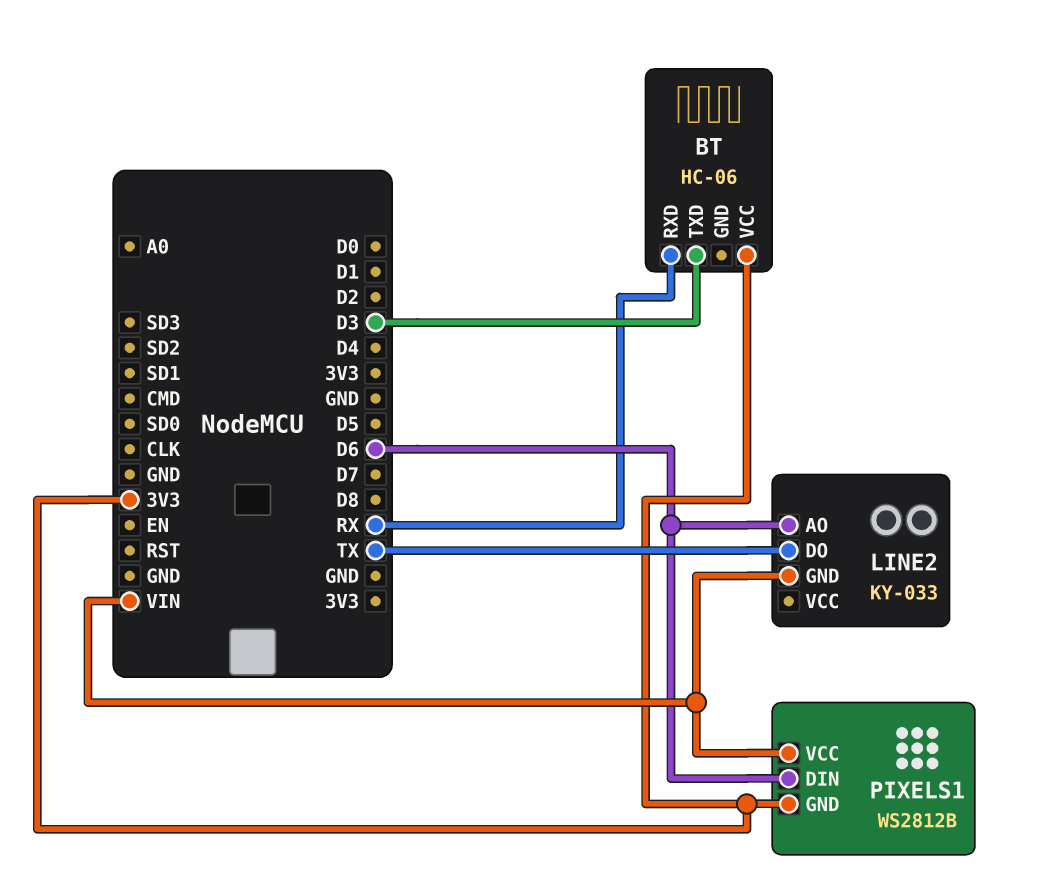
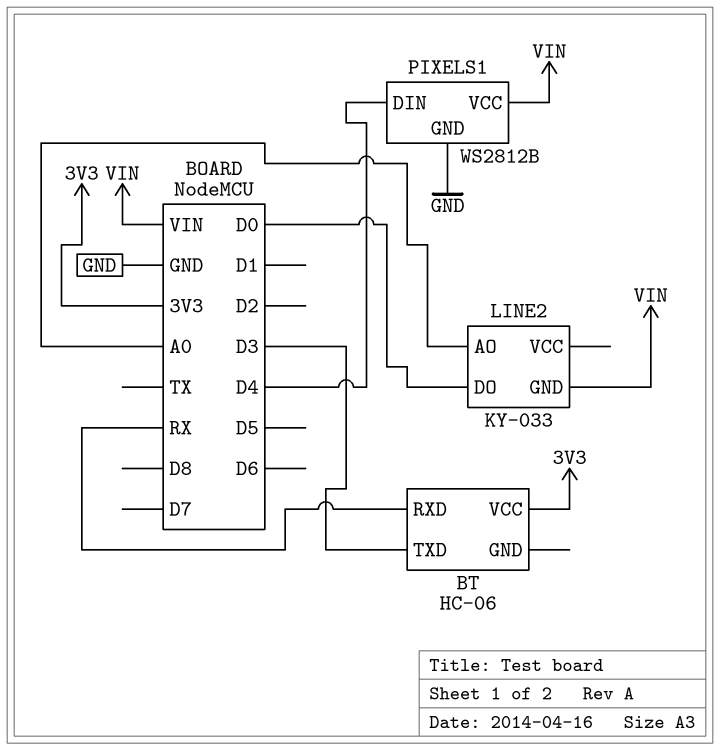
LINE2 pin AO: D6 -> A0
LINE2 pin DO: TX -> D0
PIXELS1 pin DIN: D6 -> D4
PIXELS1 pin GND: 3V3 -> GND

